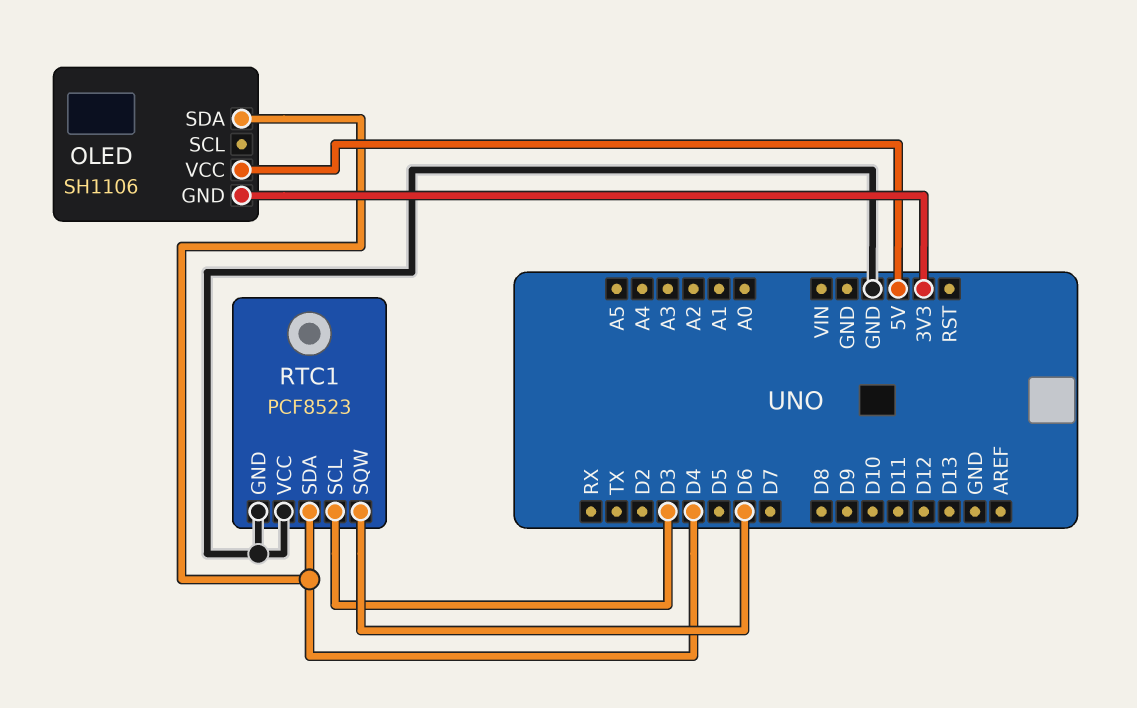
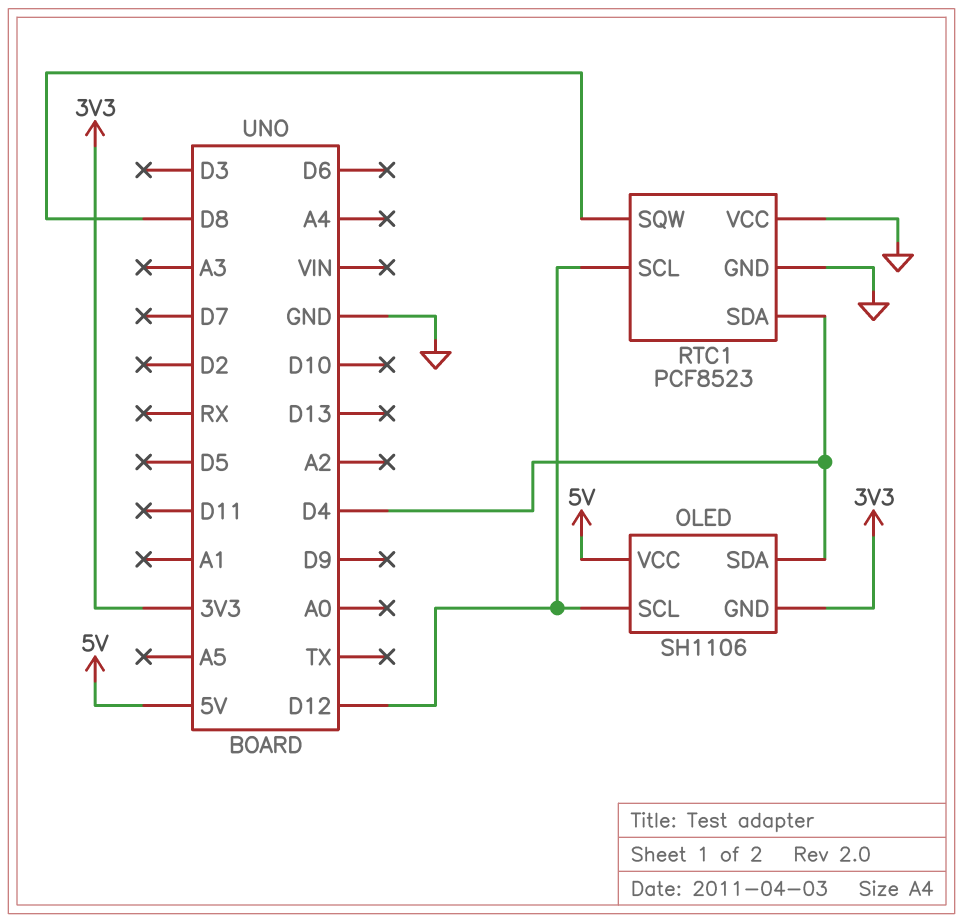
OLED pin SCL: none -> D12
RTC1 pin SCL: D3 -> D12
RTC1 pin SQW: D6 -> D8

